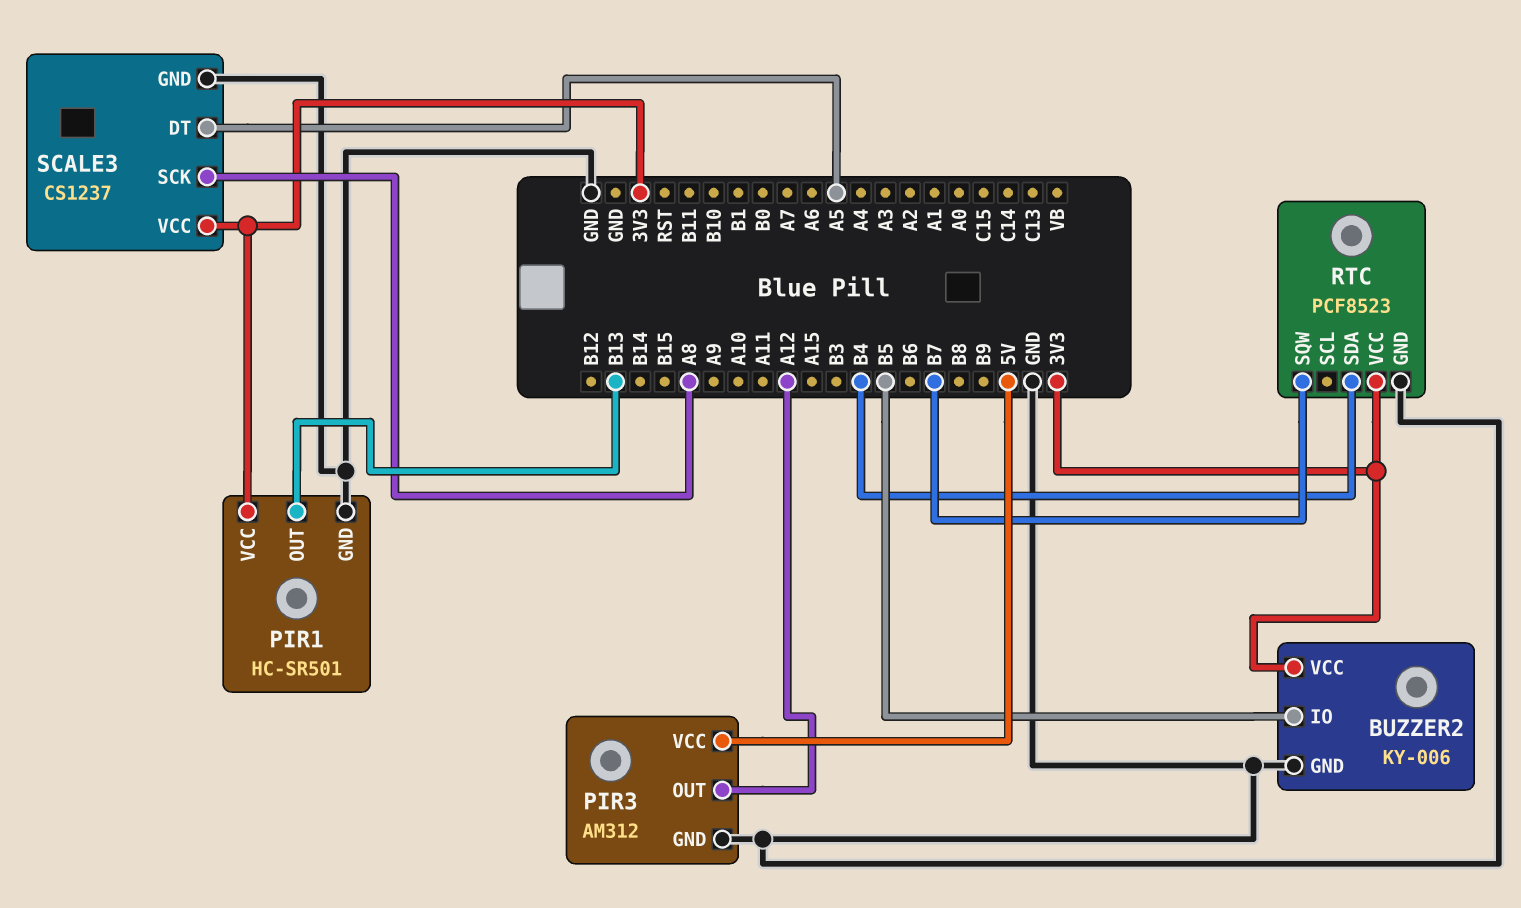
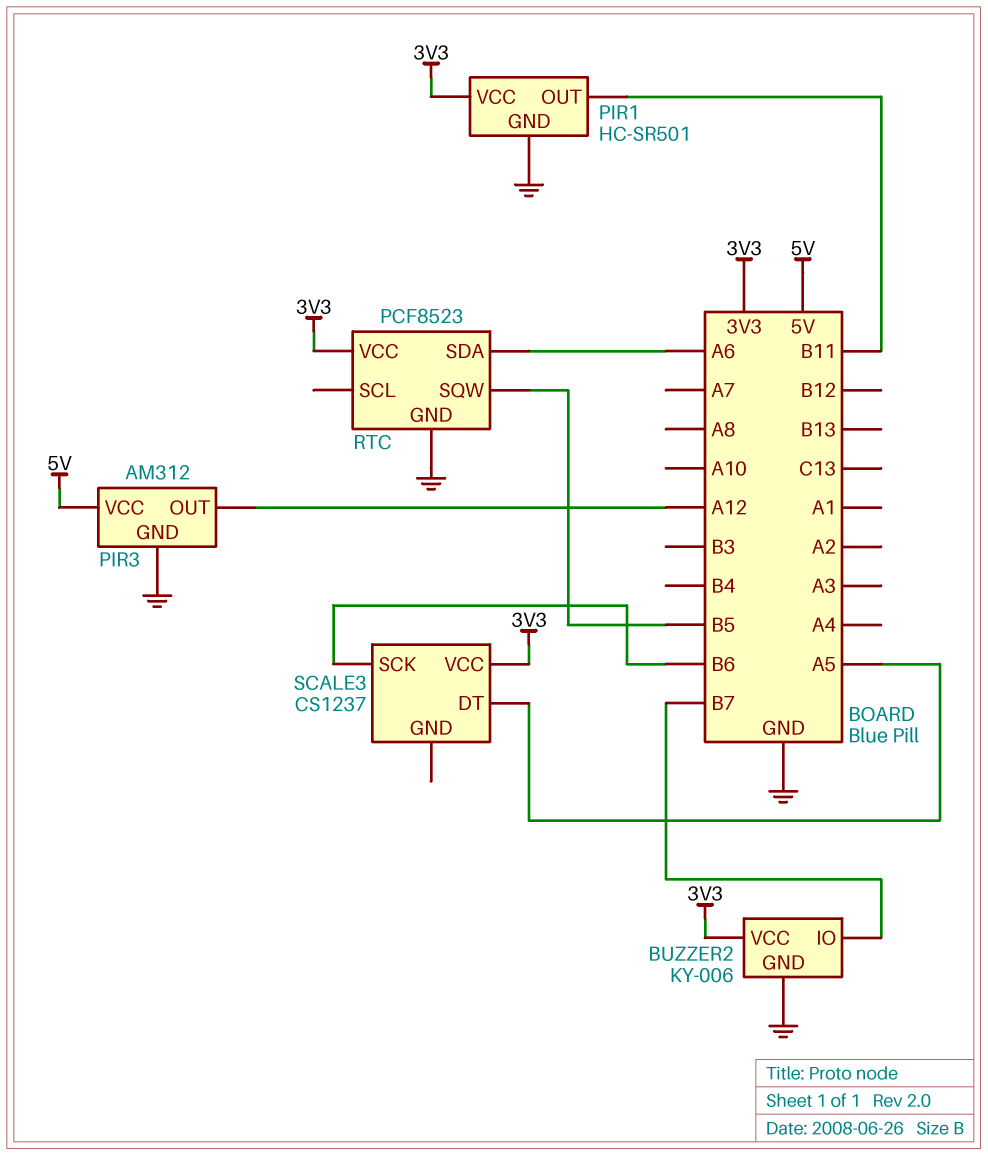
BUZZER2 pin IO: B5 -> B7
PIR1 pin OUT: B13 -> B11
RTC pin SDA: B4 -> A6
RTC pin SQW: B7 -> B5
SCALE3 pin GND: GND -> none
SCALE3 pin SCK: A8 -> B6

